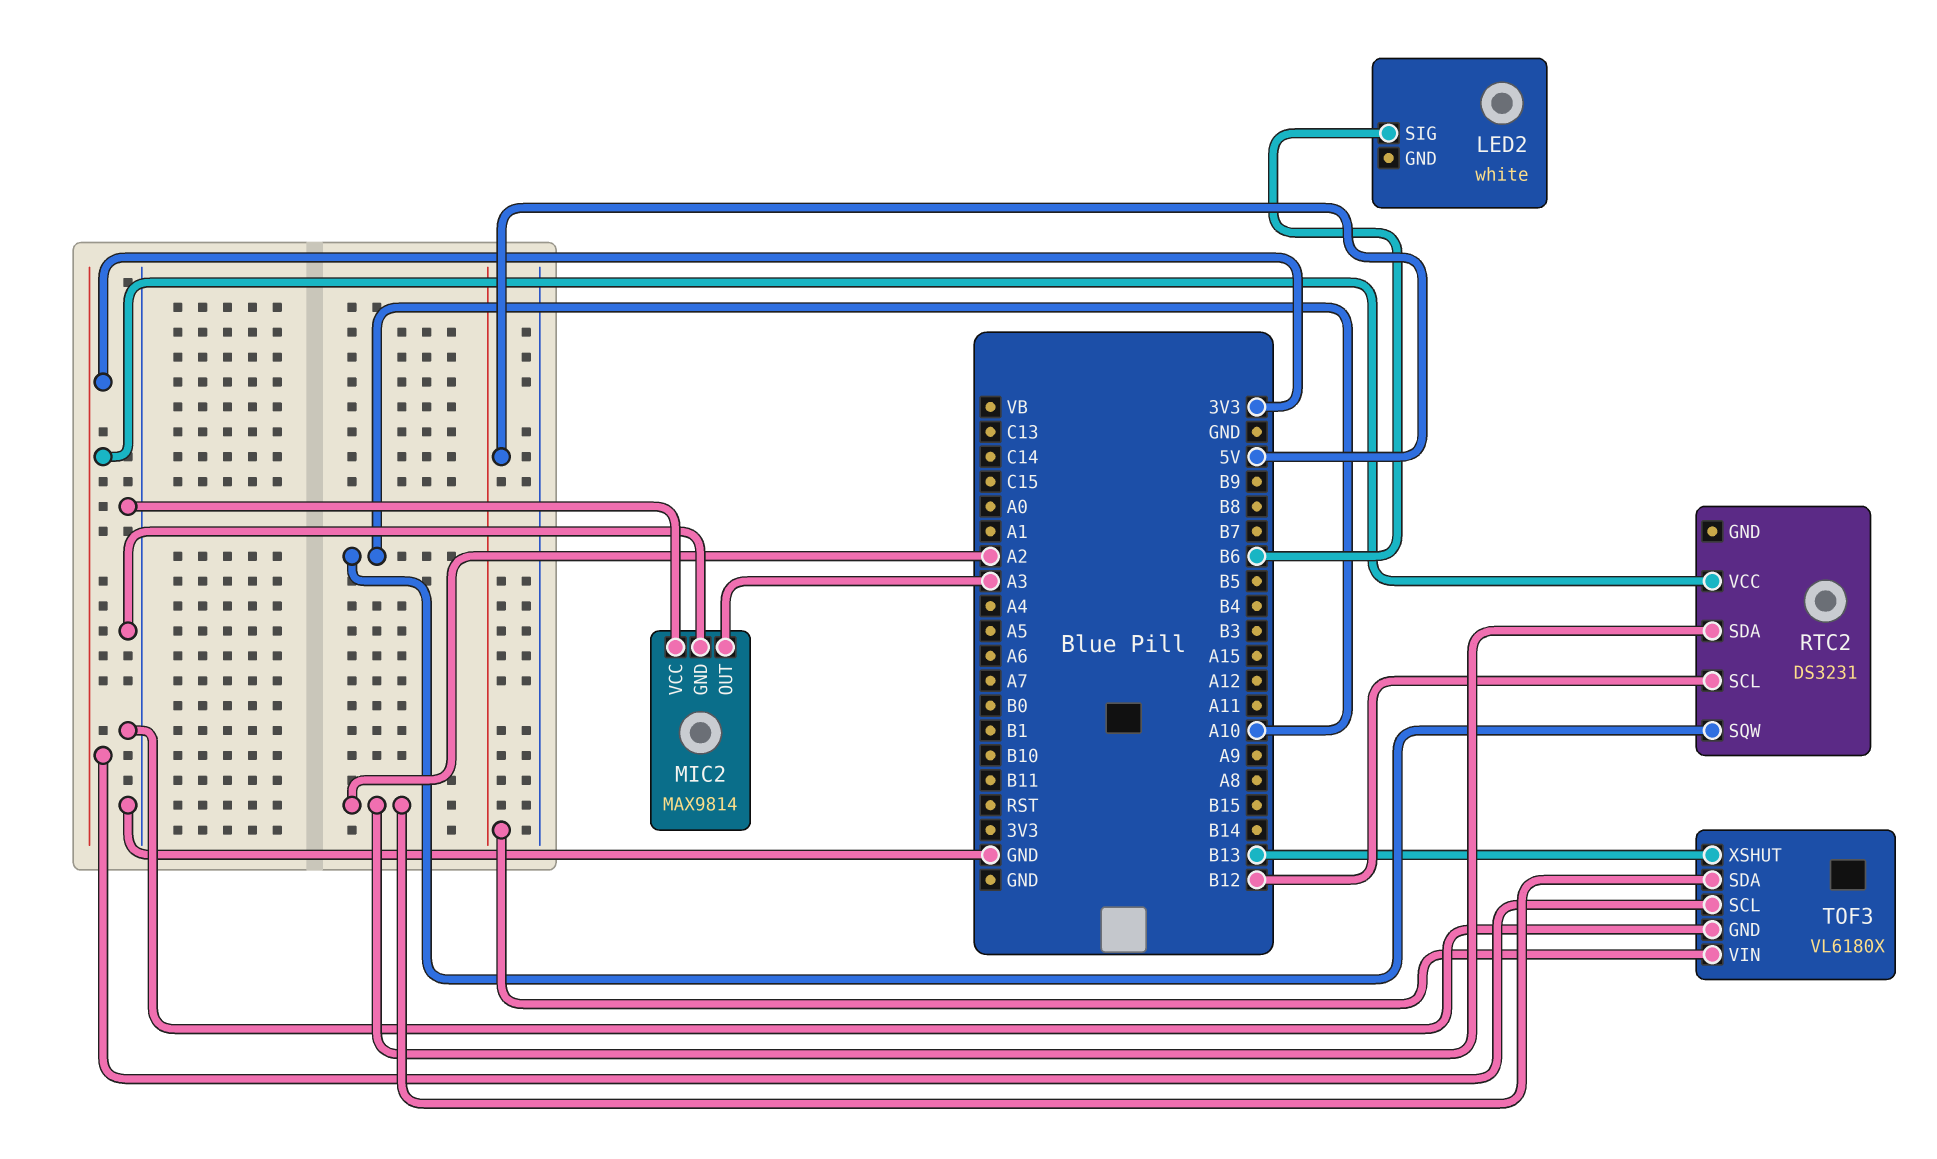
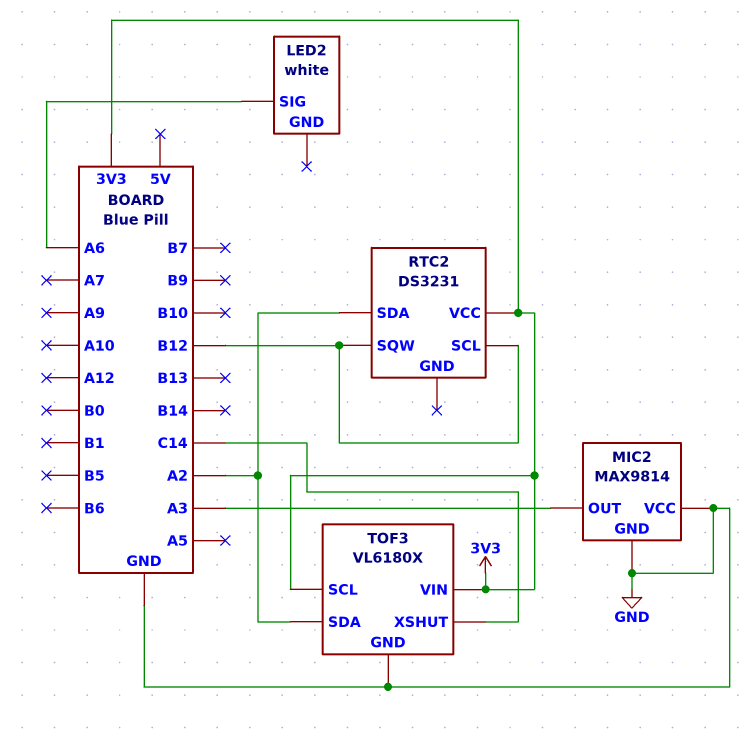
LED2 pin SIG: B6 -> A6
RTC2 pin SQW: A10 -> B12
TOF3 pin VIN: 5V -> 3V3
TOF3 pin XSHUT: B13 -> C14

